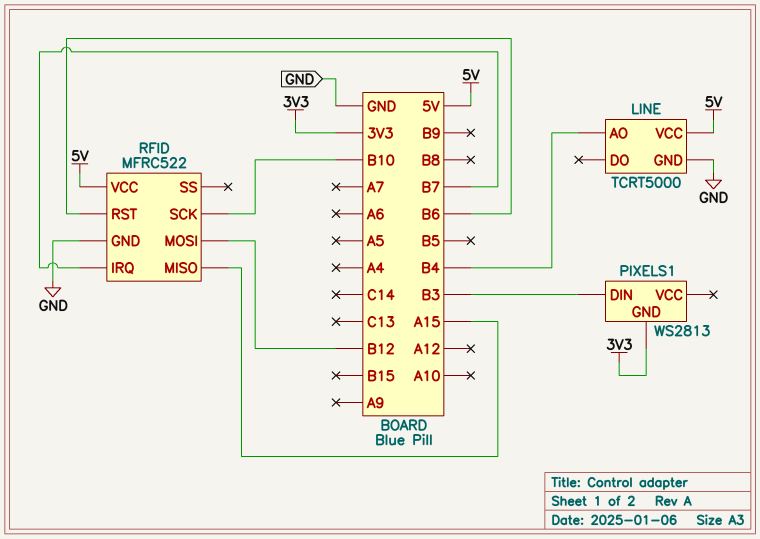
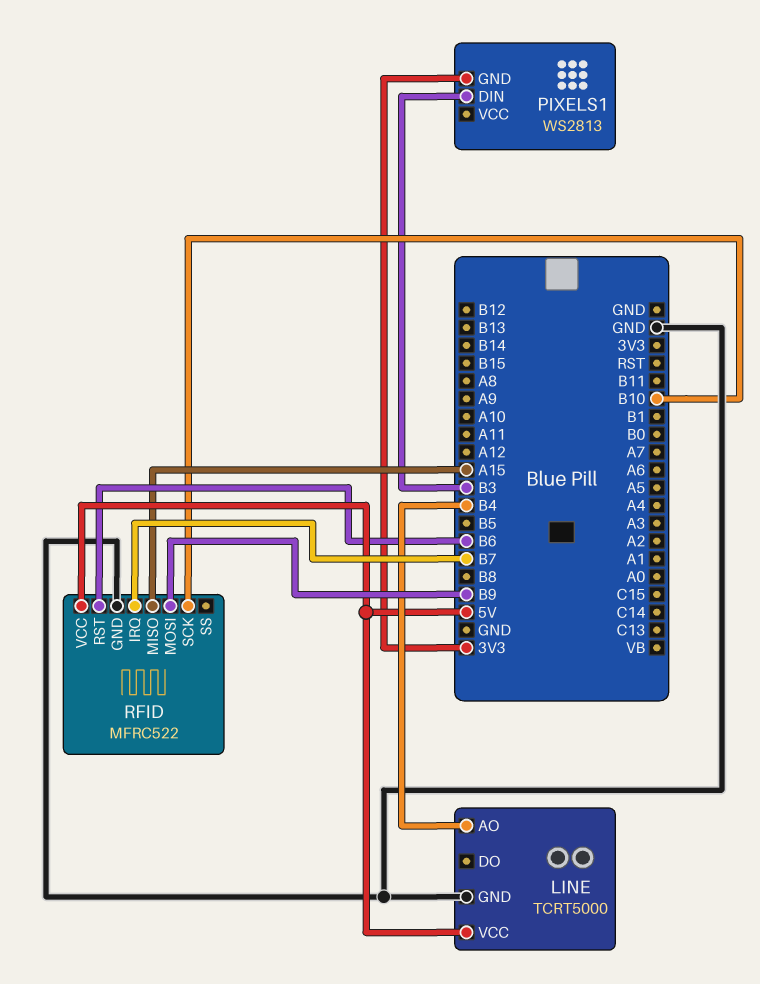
RFID pin MOSI: B12 -> B9

